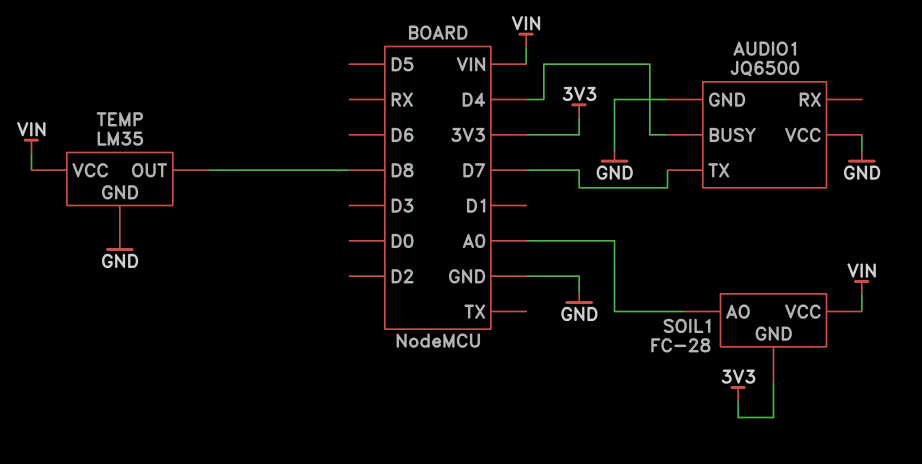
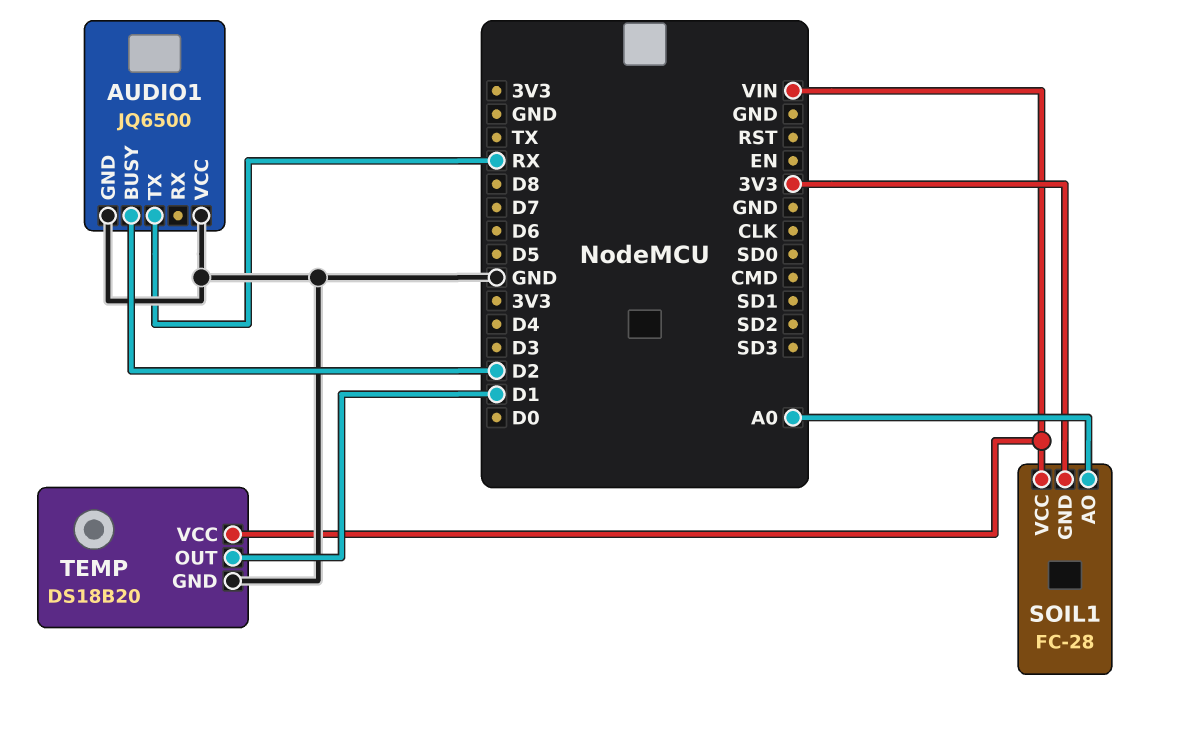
AUDIO1 pin BUSY: D4 -> D2
AUDIO1 pin TX: D7 -> RX
TEMP: LM35 -> DS18B20
TEMP pin OUT: D8 -> D1

